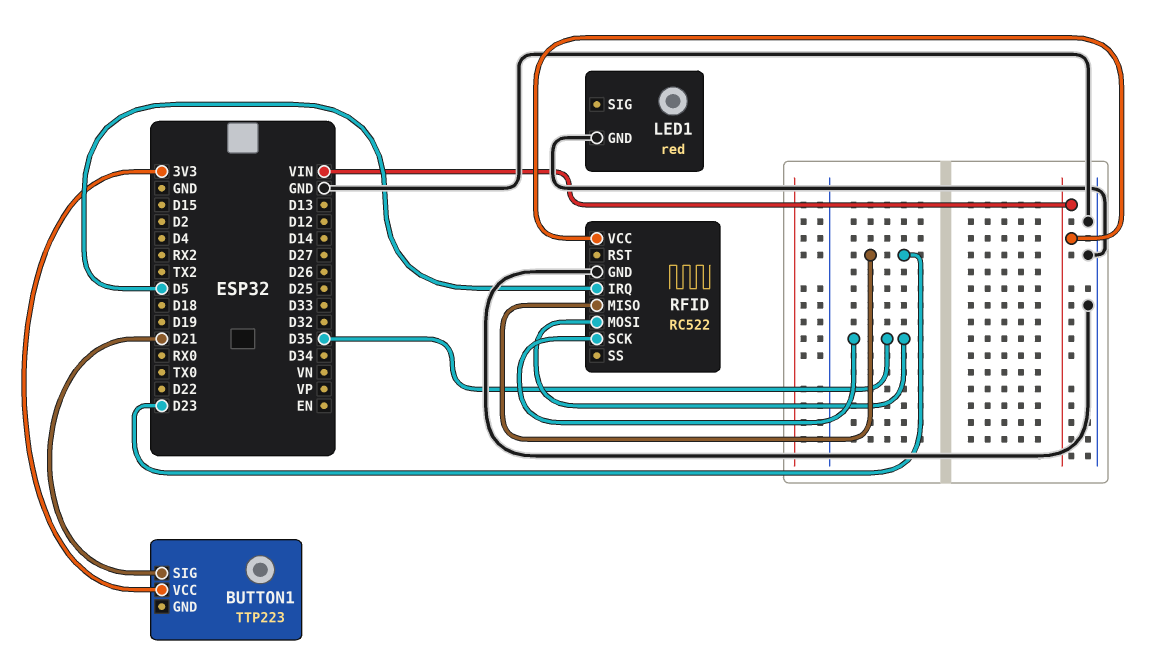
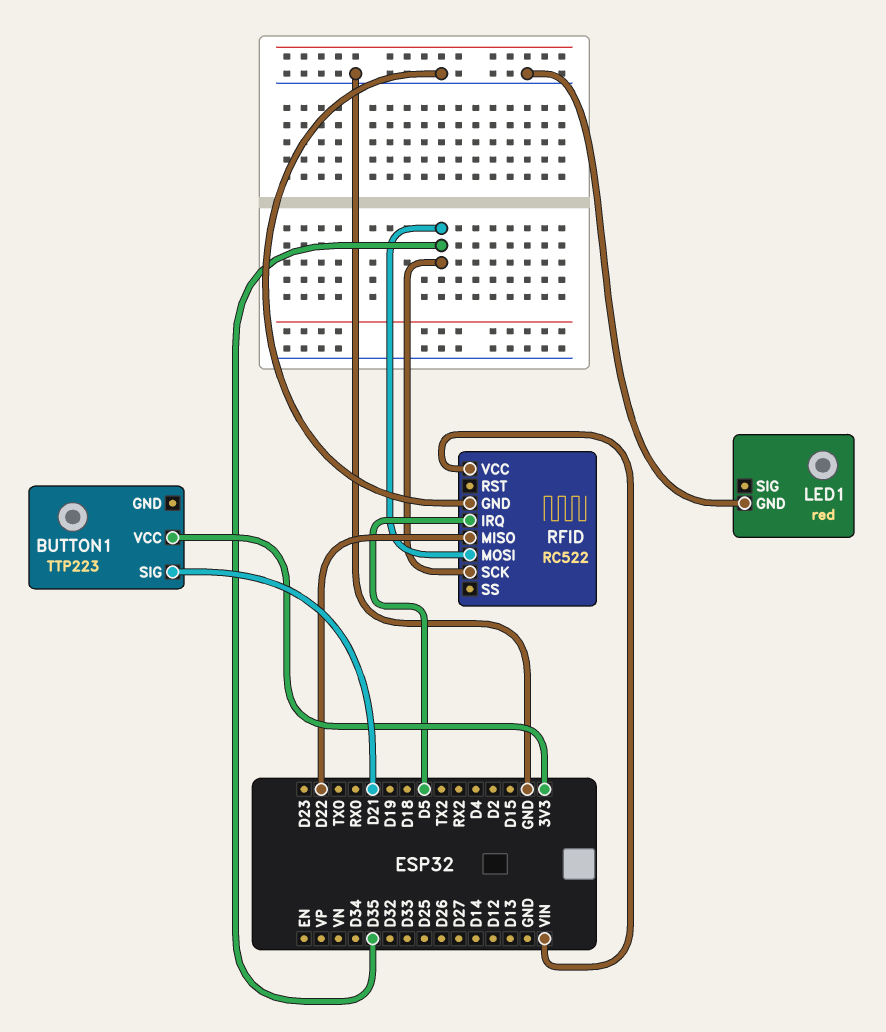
RFID pin MISO: D23 -> D22

